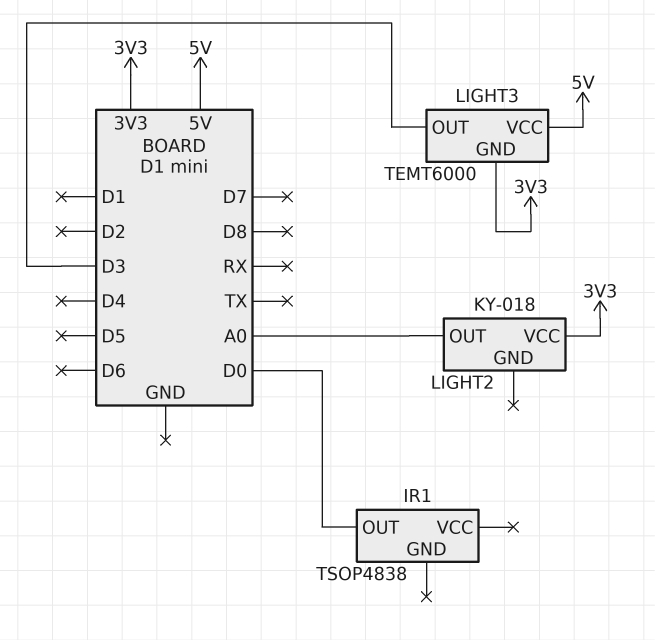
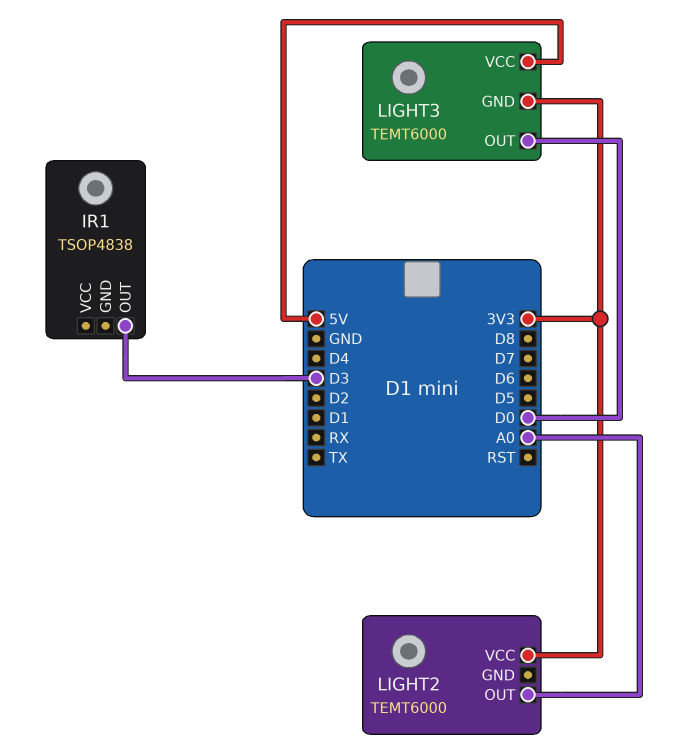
IR1 pin OUT: D0 -> D3
LIGHT2: KY-018 -> TEMT6000
LIGHT3 pin OUT: D3 -> D0

